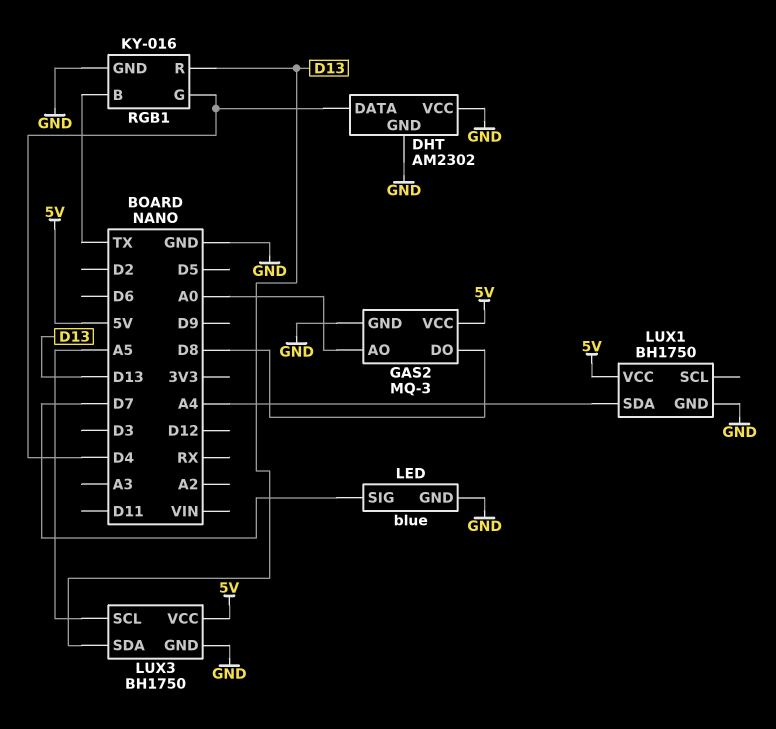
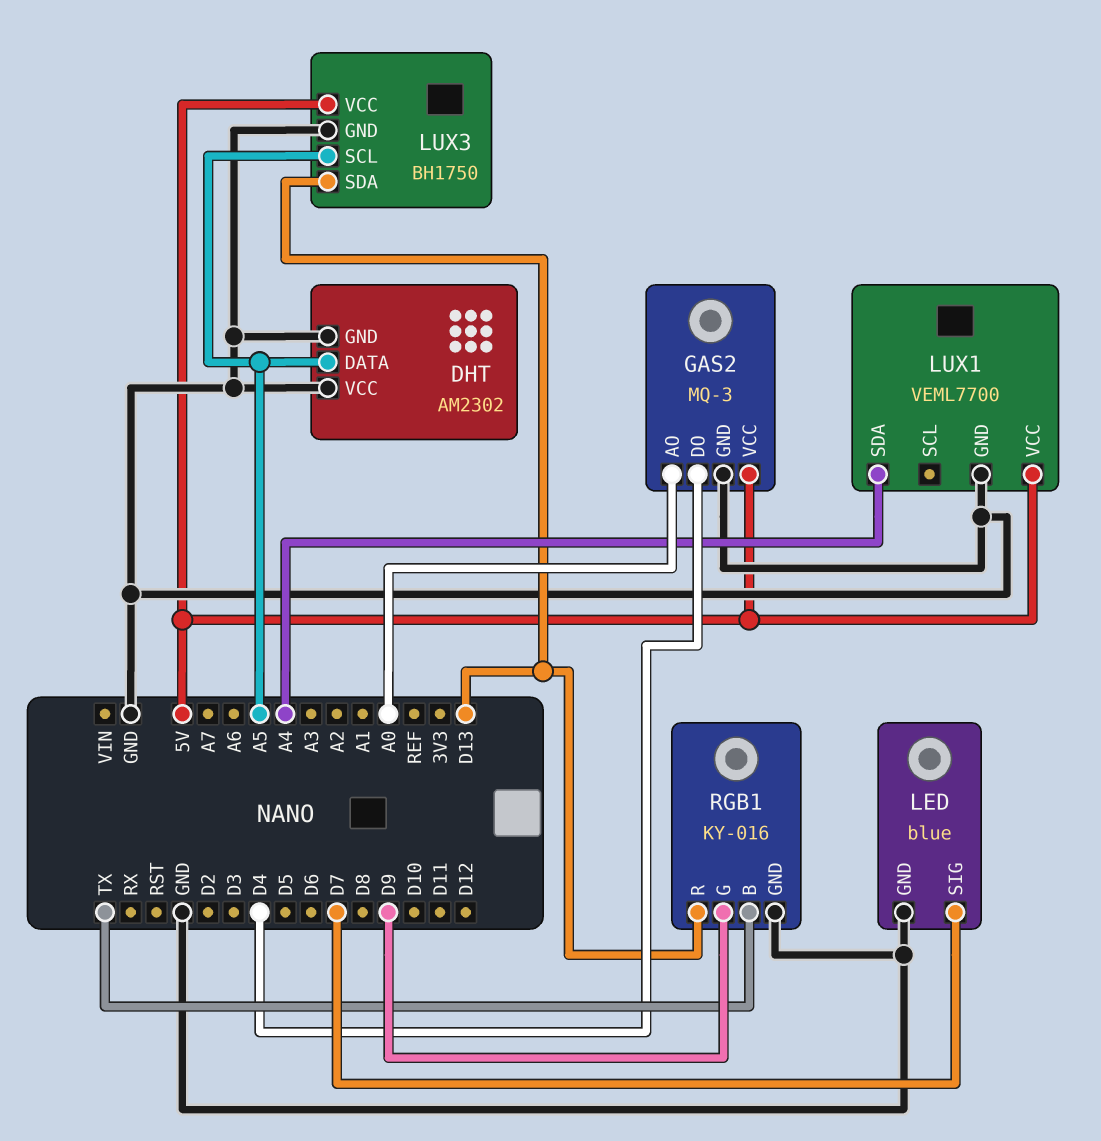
DHT pin DATA: D4 -> A5
GAS2 pin DO: D8 -> D4
LUX1: BH1750 -> VEML7700
RGB1 pin G: D4 -> D9

